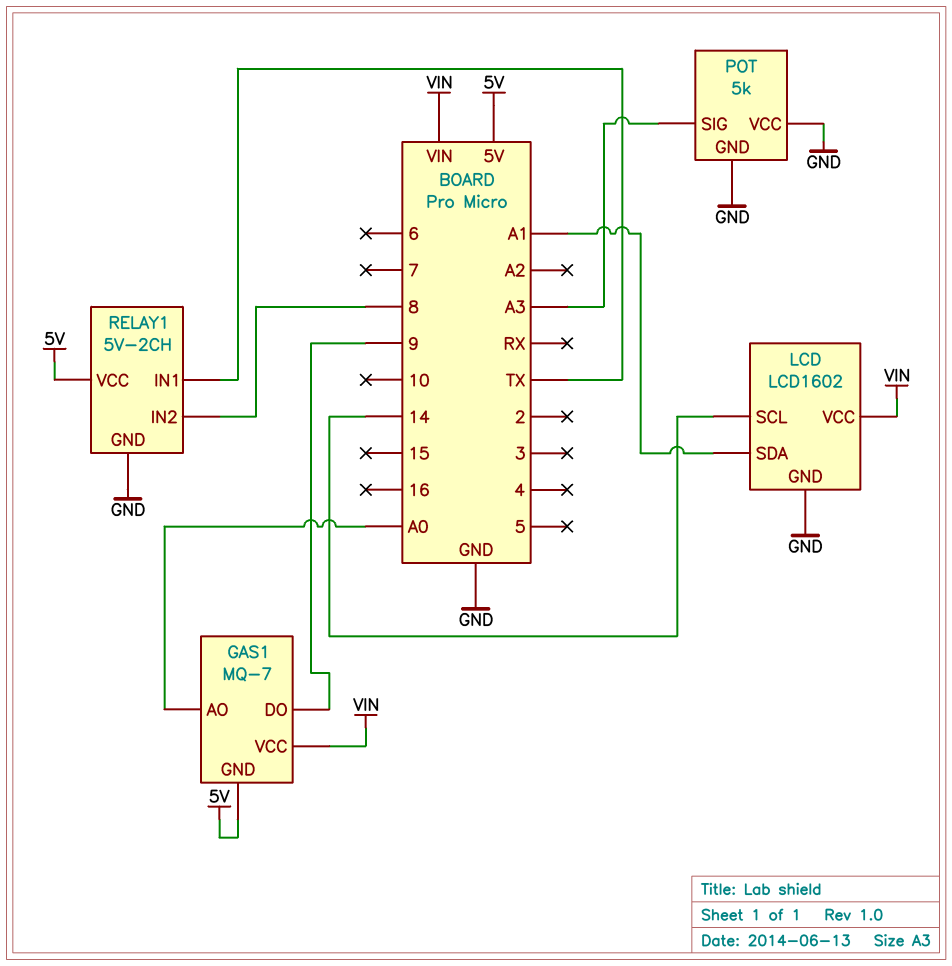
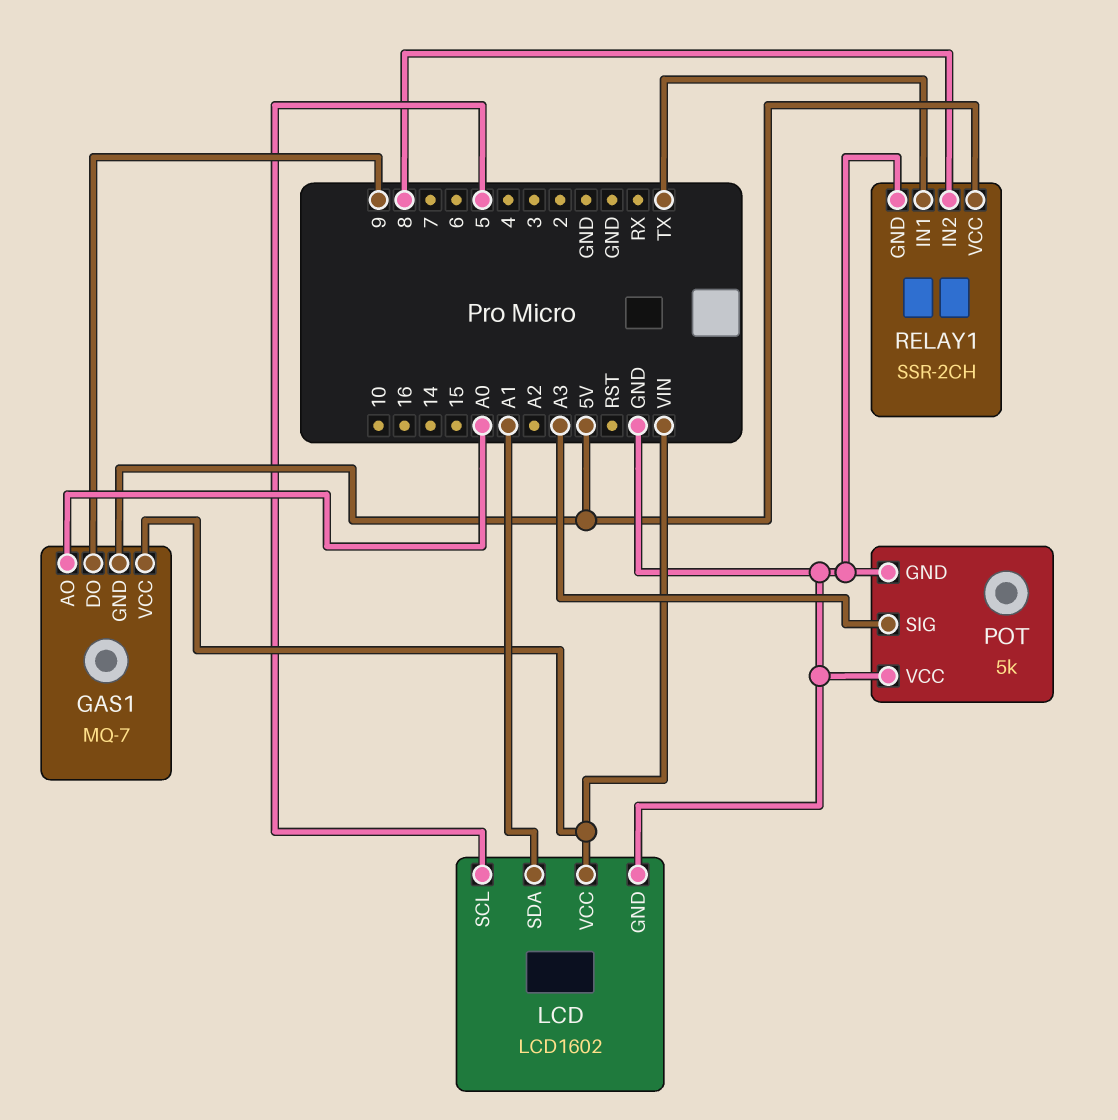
LCD pin SCL: 14 -> 5
RELAY1: 5V-2CH -> SSR-2CH

